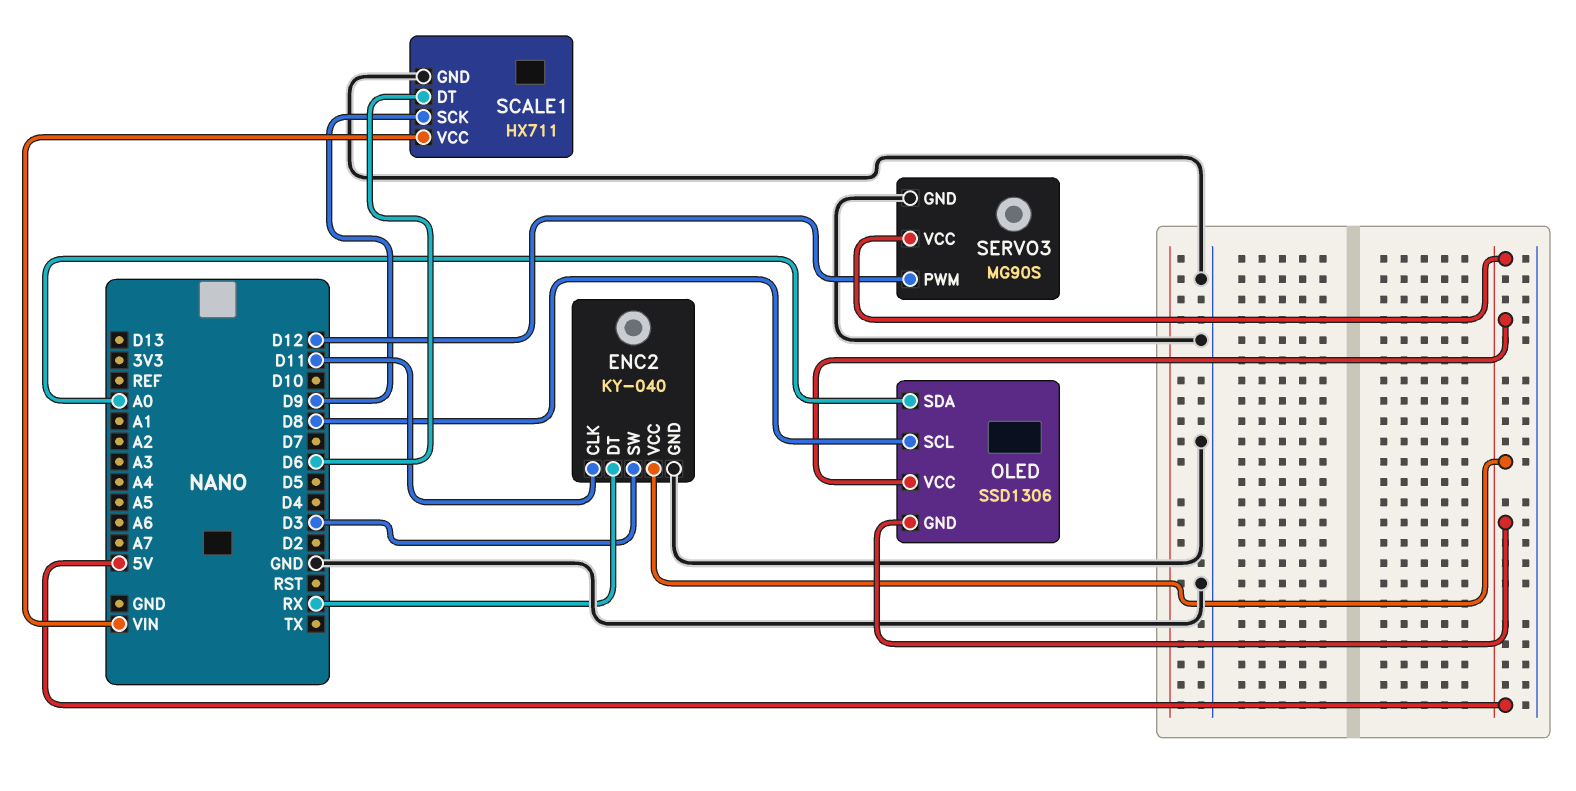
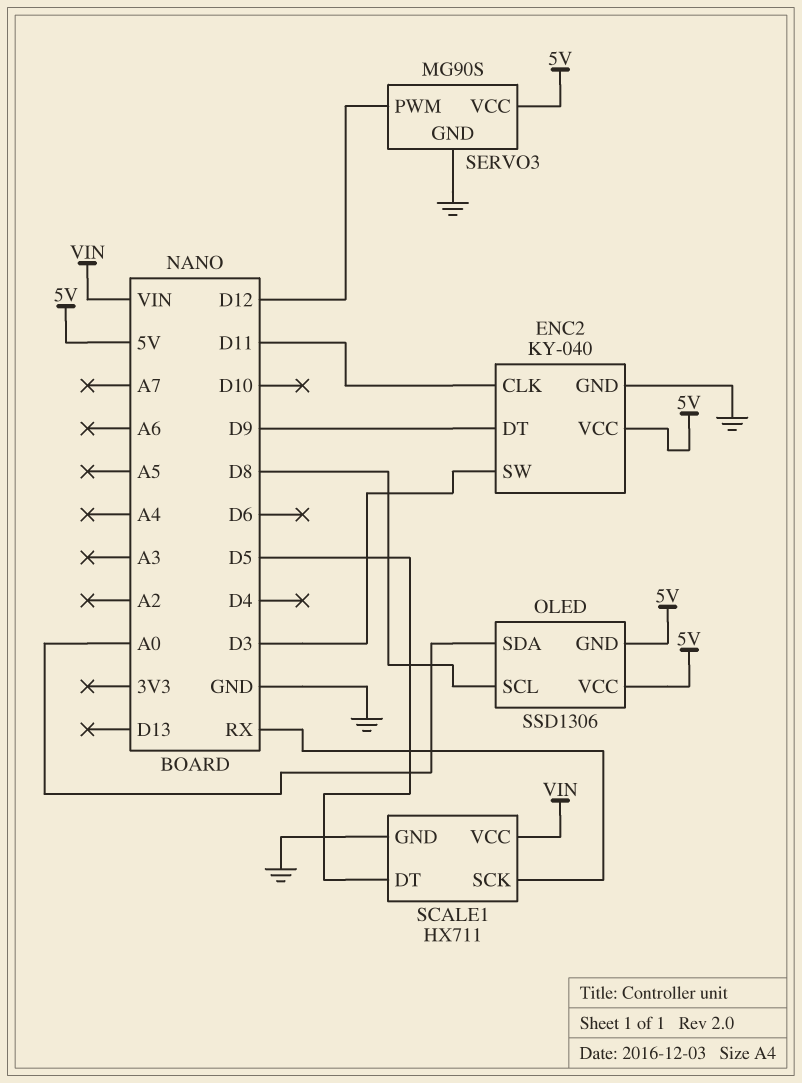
ENC2 pin DT: RX -> D9
SCALE1 pin DT: D6 -> D5
SCALE1 pin SCK: D9 -> RX

